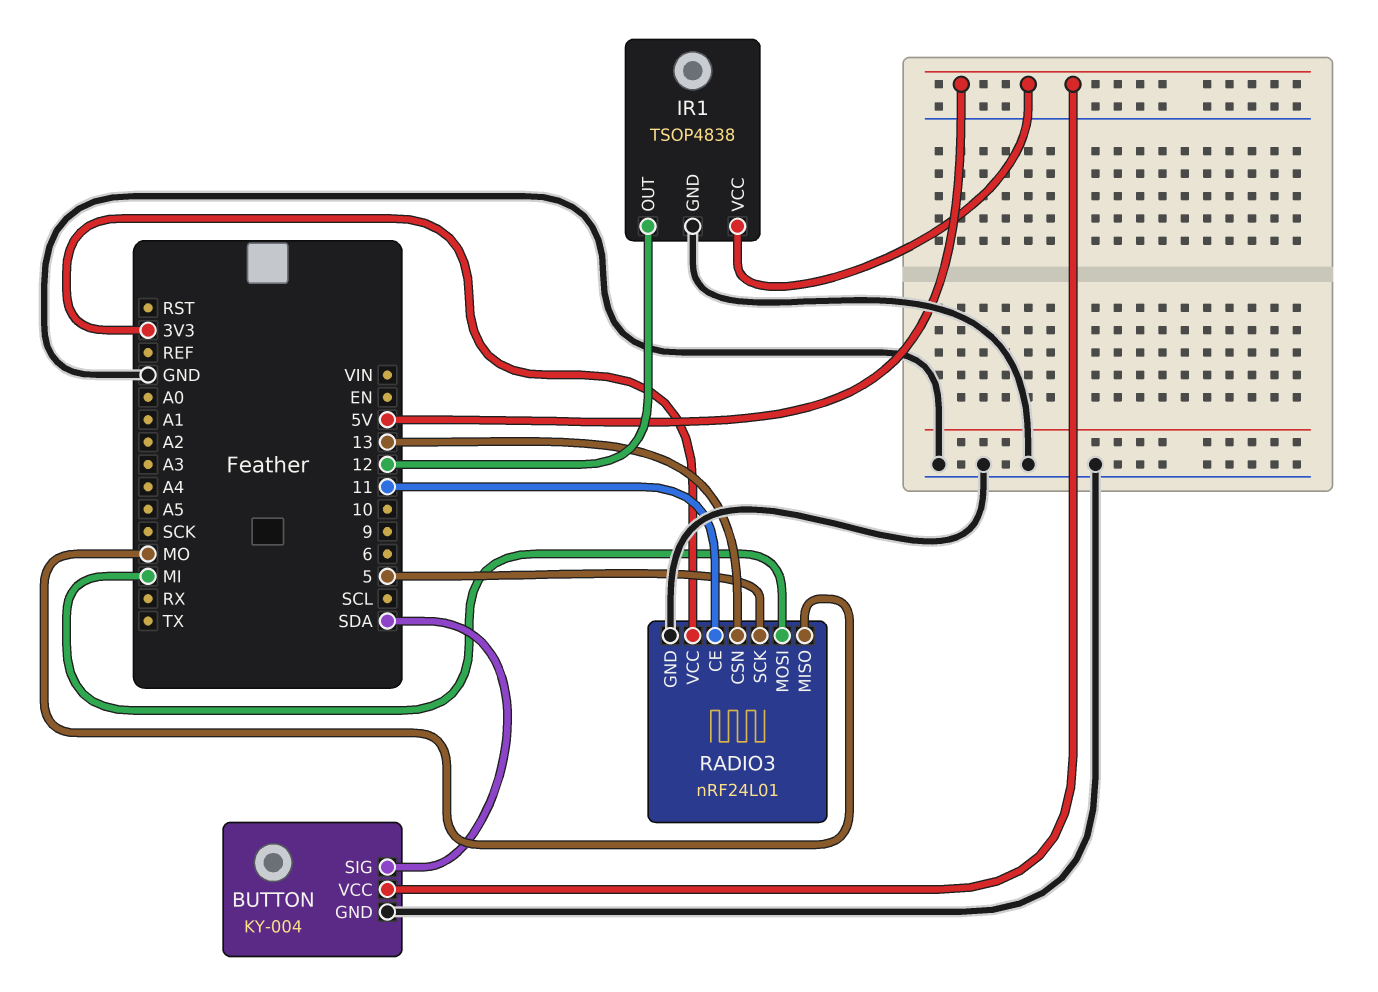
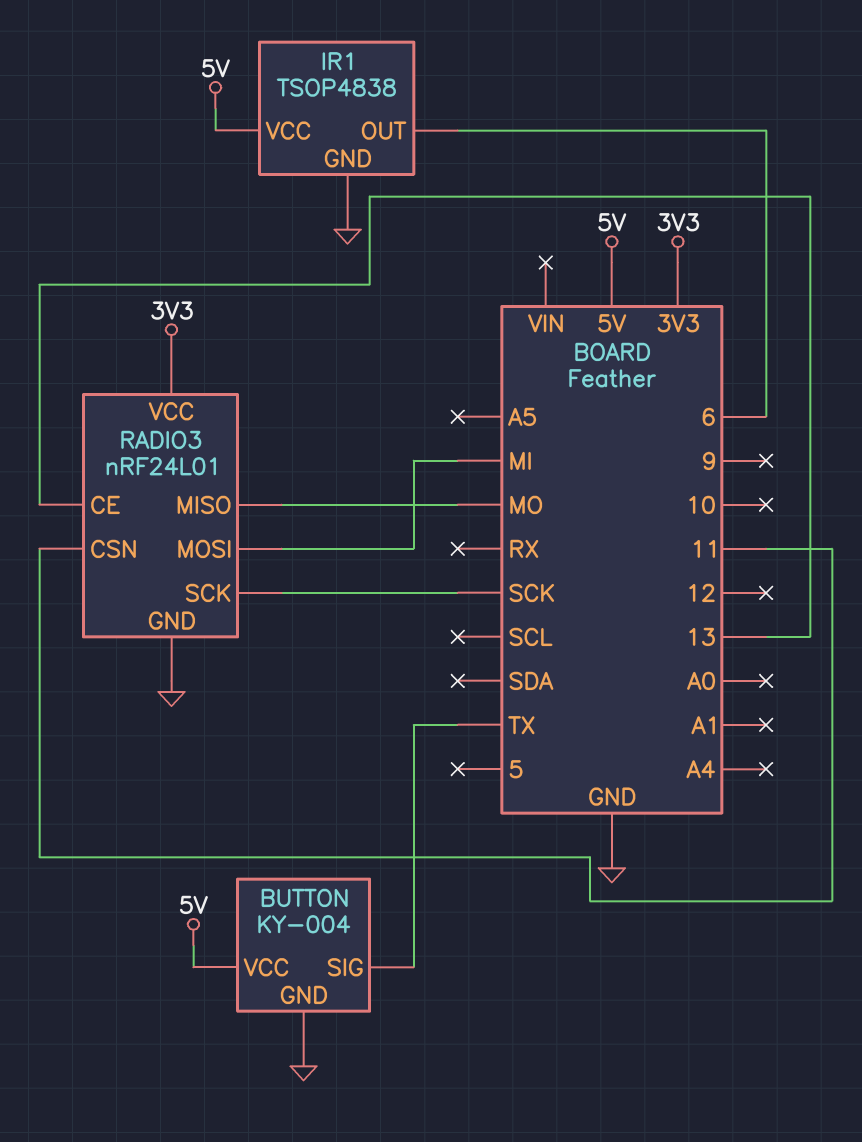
BUTTON pin SIG: SDA -> TX
IR1 pin OUT: 12 -> 6
RADIO3 pin CE: 11 -> 13
RADIO3 pin CSN: 13 -> 11
RADIO3 pin SCK: 5 -> SCK

